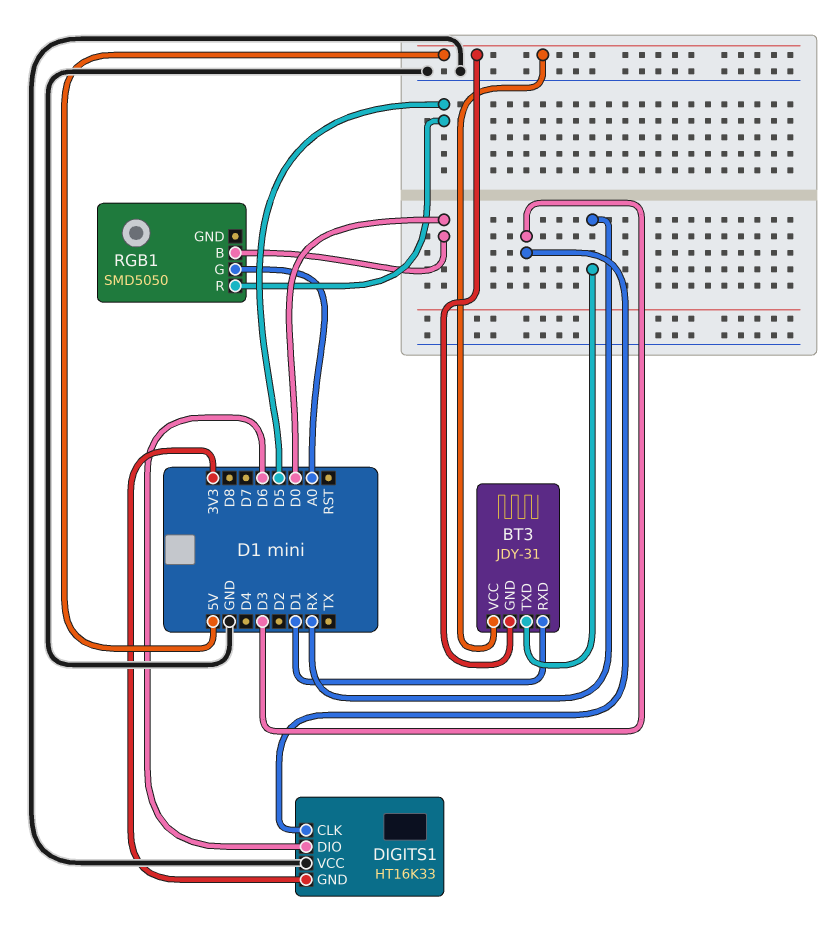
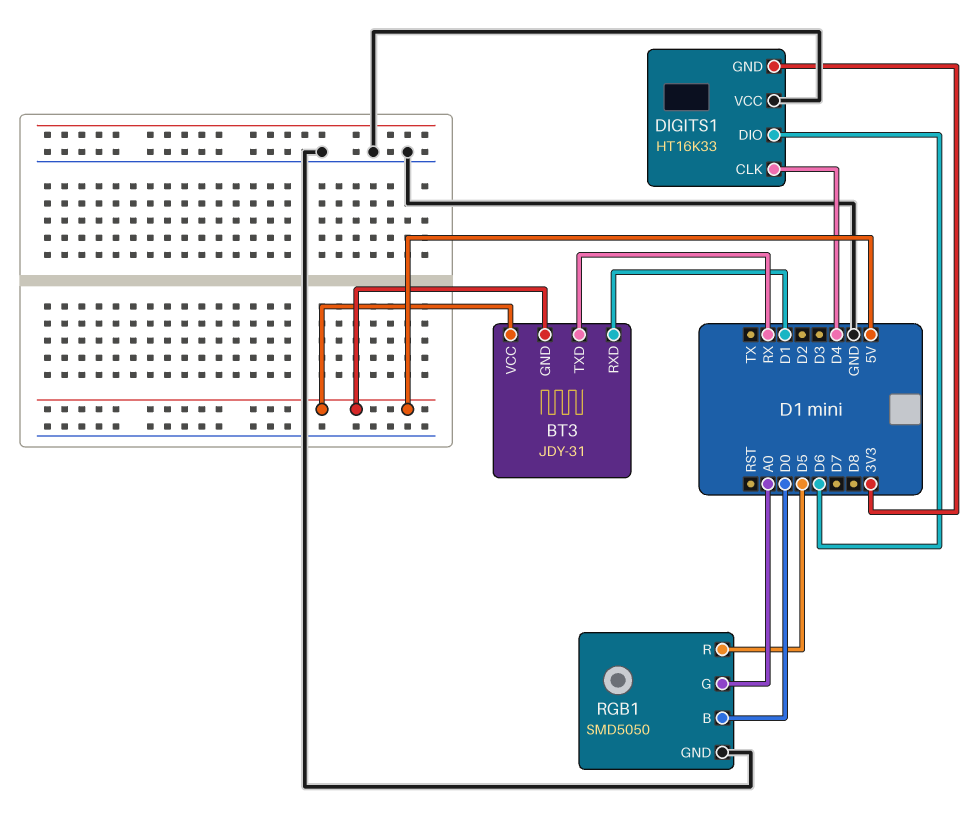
DIGITS1 pin CLK: D3 -> D4
RGB1 pin GND: none -> GND

